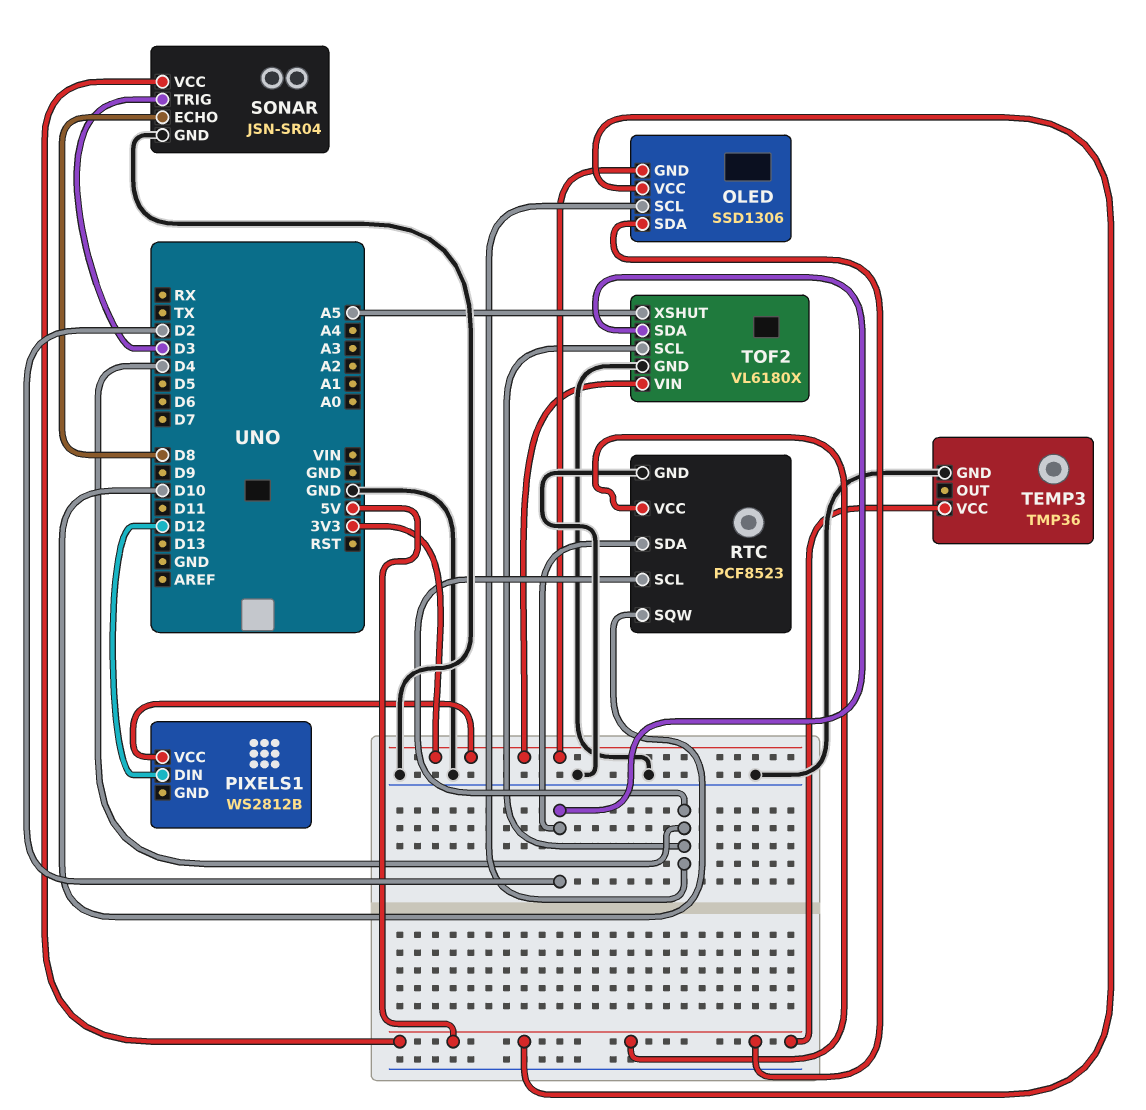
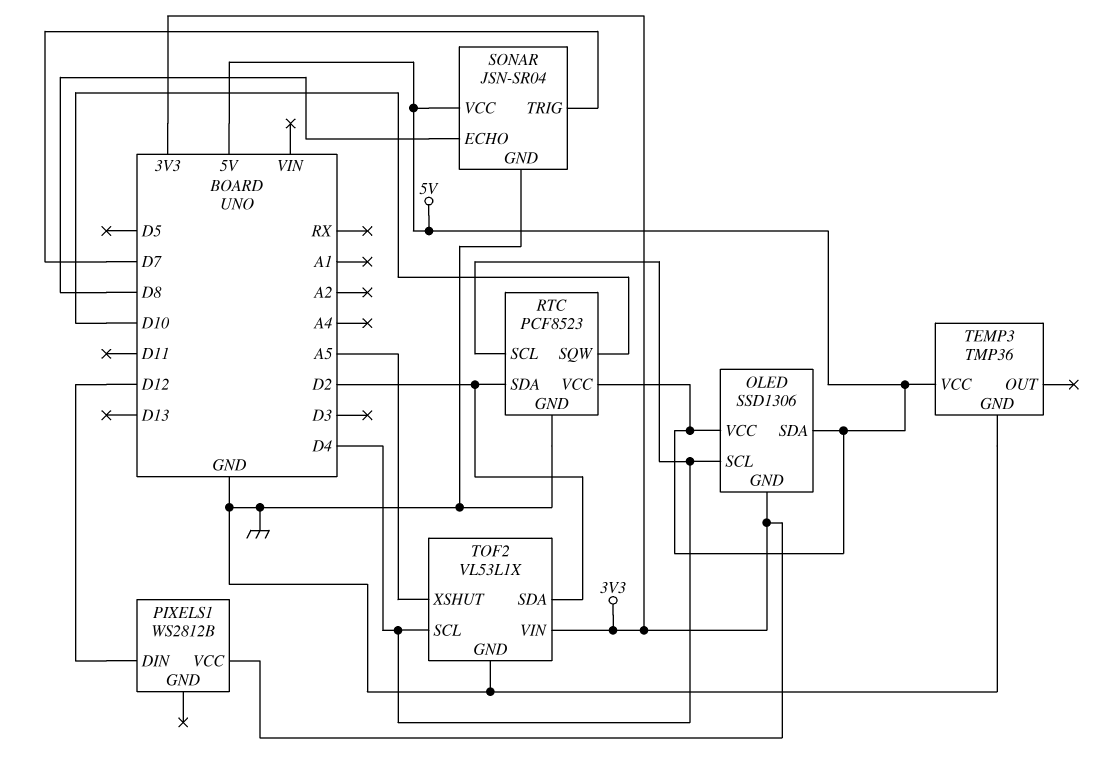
SONAR pin TRIG: D3 -> D7
TOF2: VL6180X -> VL53L1X

